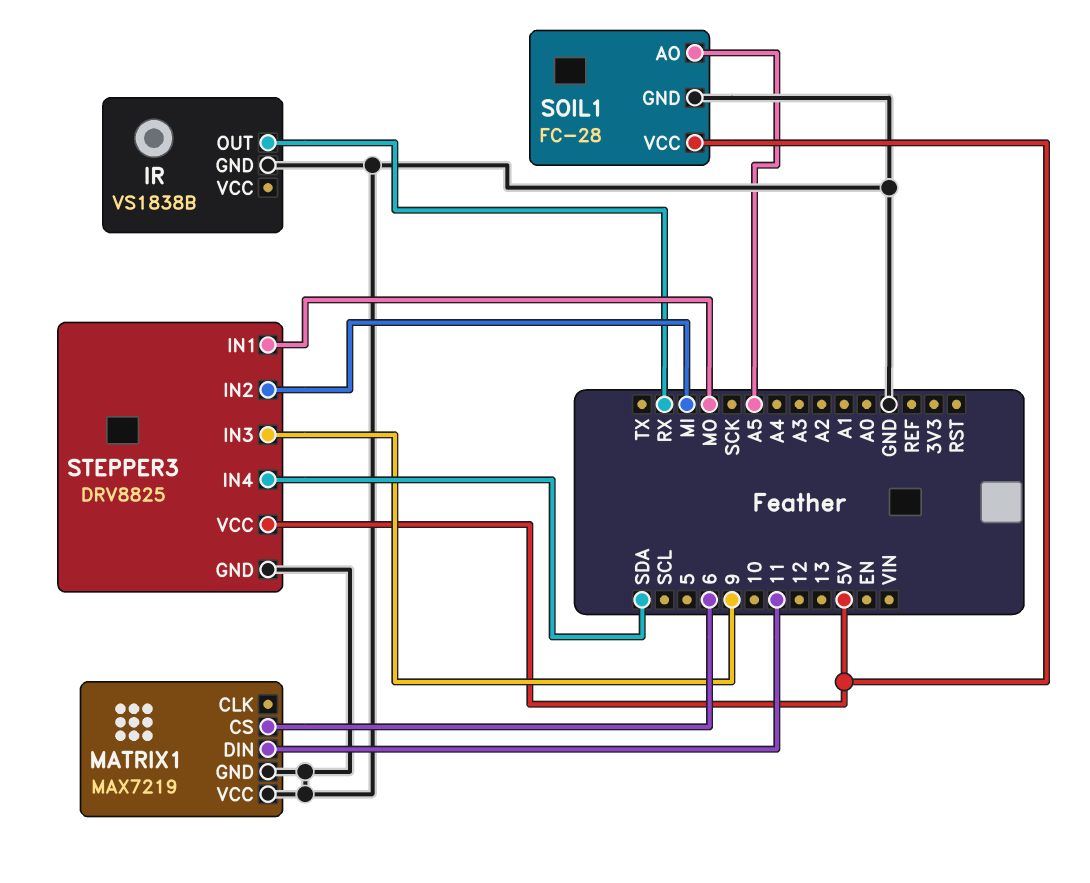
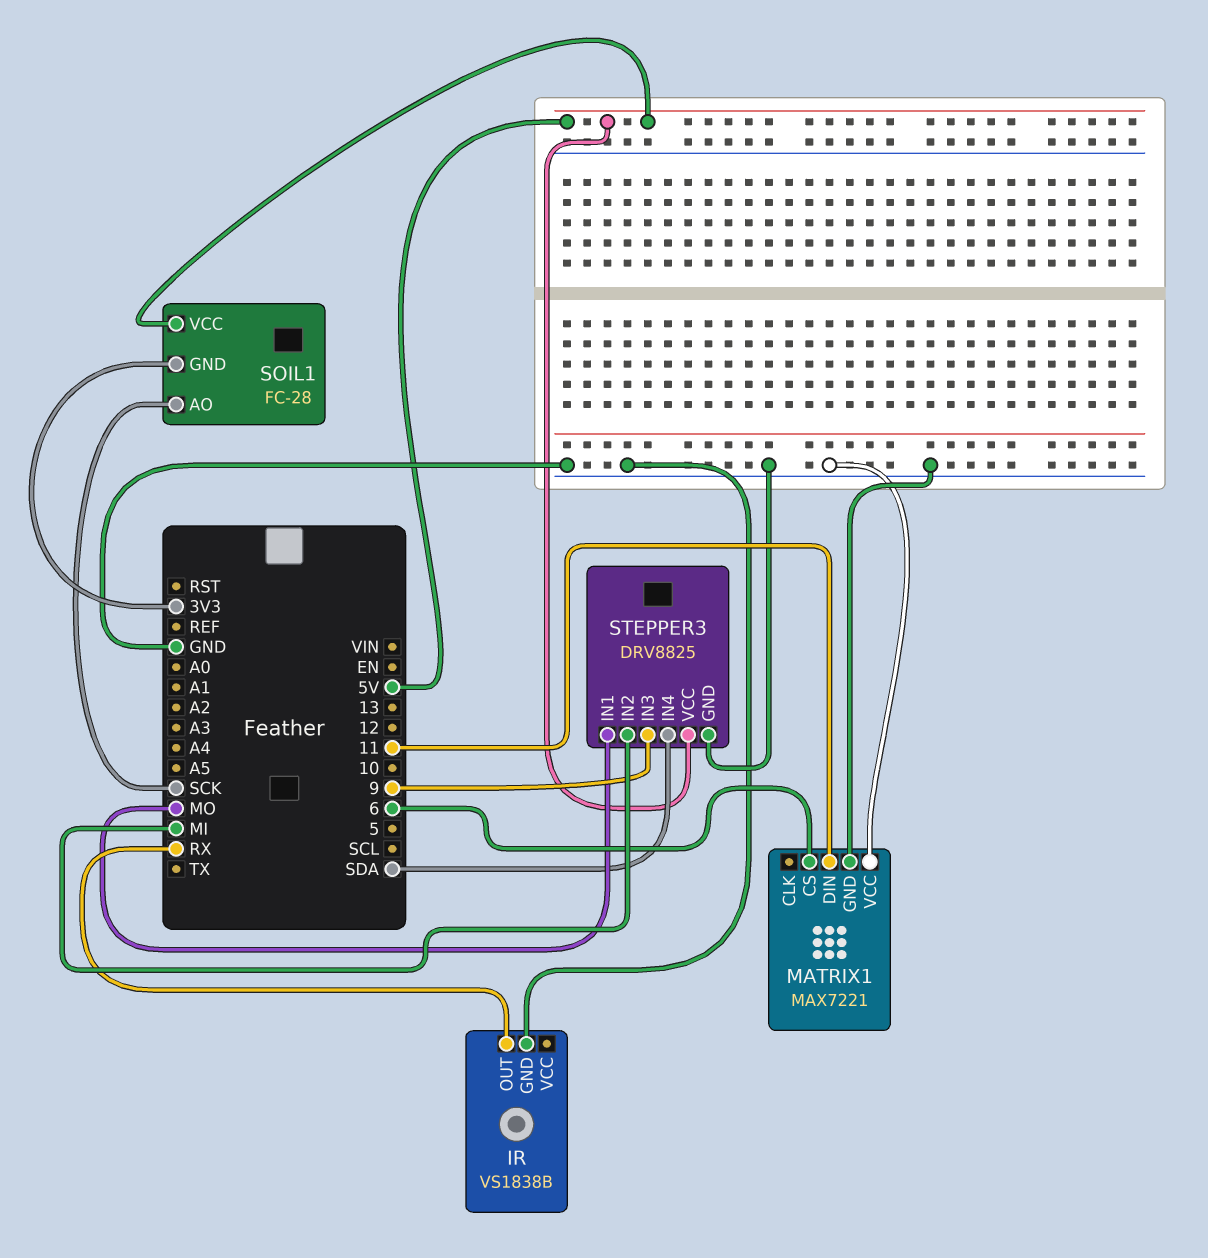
MATRIX1: MAX7219 -> MAX7221
SOIL1 pin AO: A5 -> SCK
SOIL1 pin GND: GND -> 3V3

